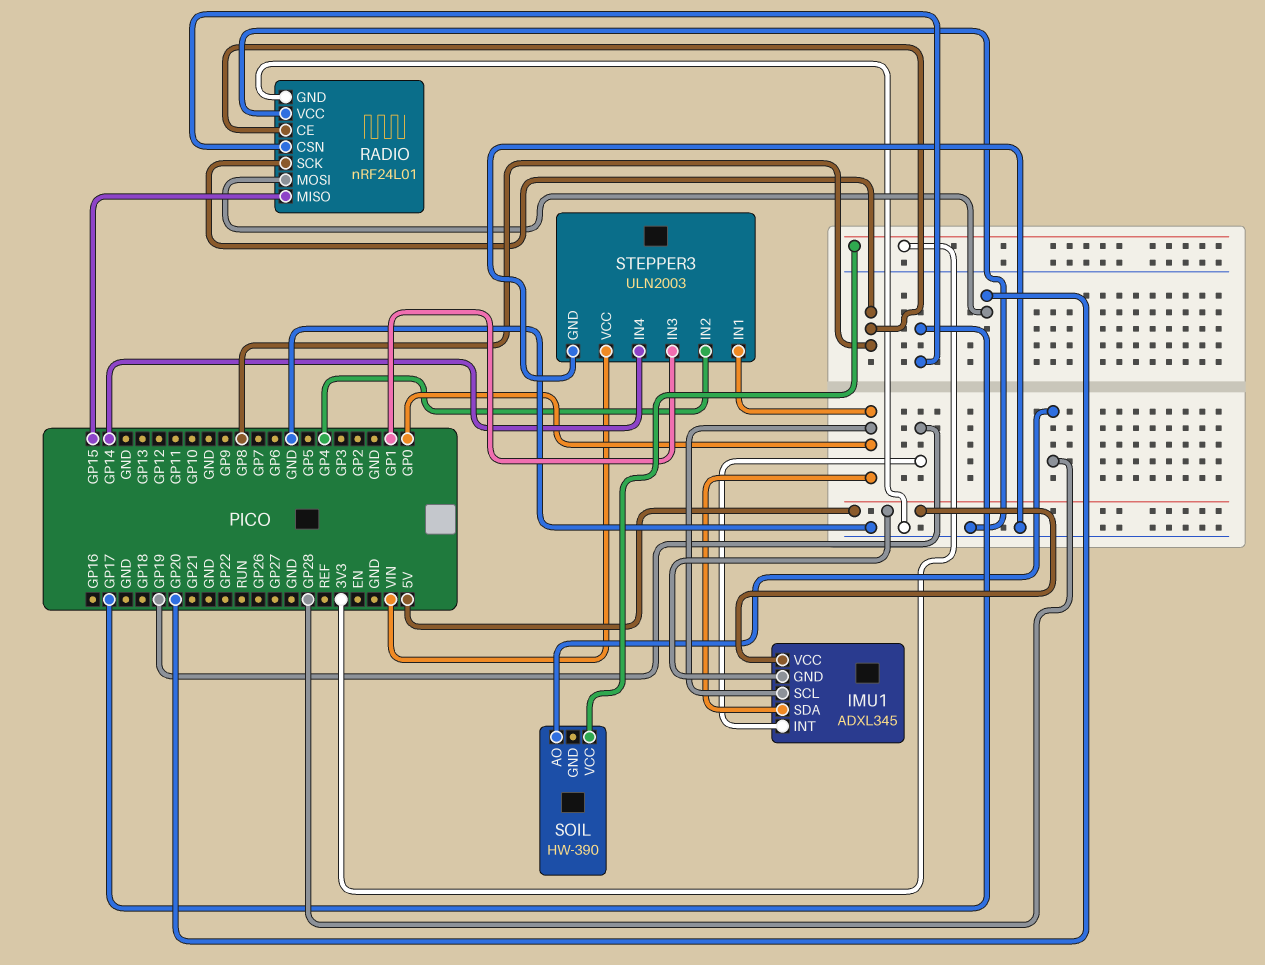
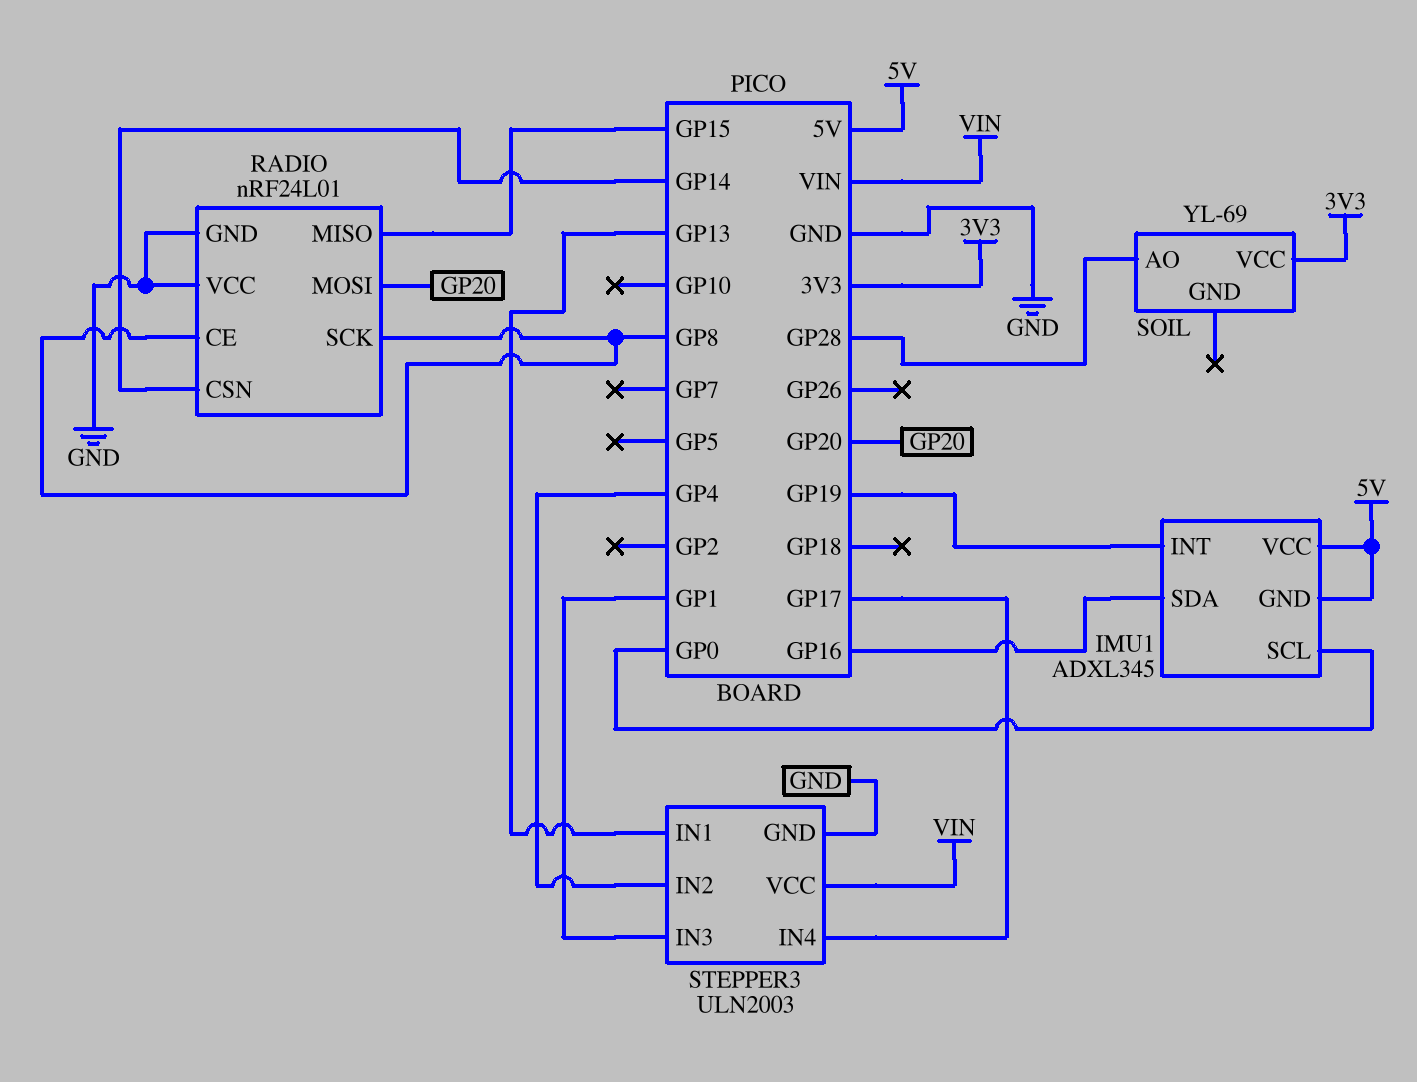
IMU1 pin SDA: GP0 -> GP16
RADIO pin CSN: GP17 -> GP14
SOIL: HW-390 -> YL-69
STEPPER3 pin IN1: GP0 -> GP13
STEPPER3 pin IN4: GP14 -> GP17

